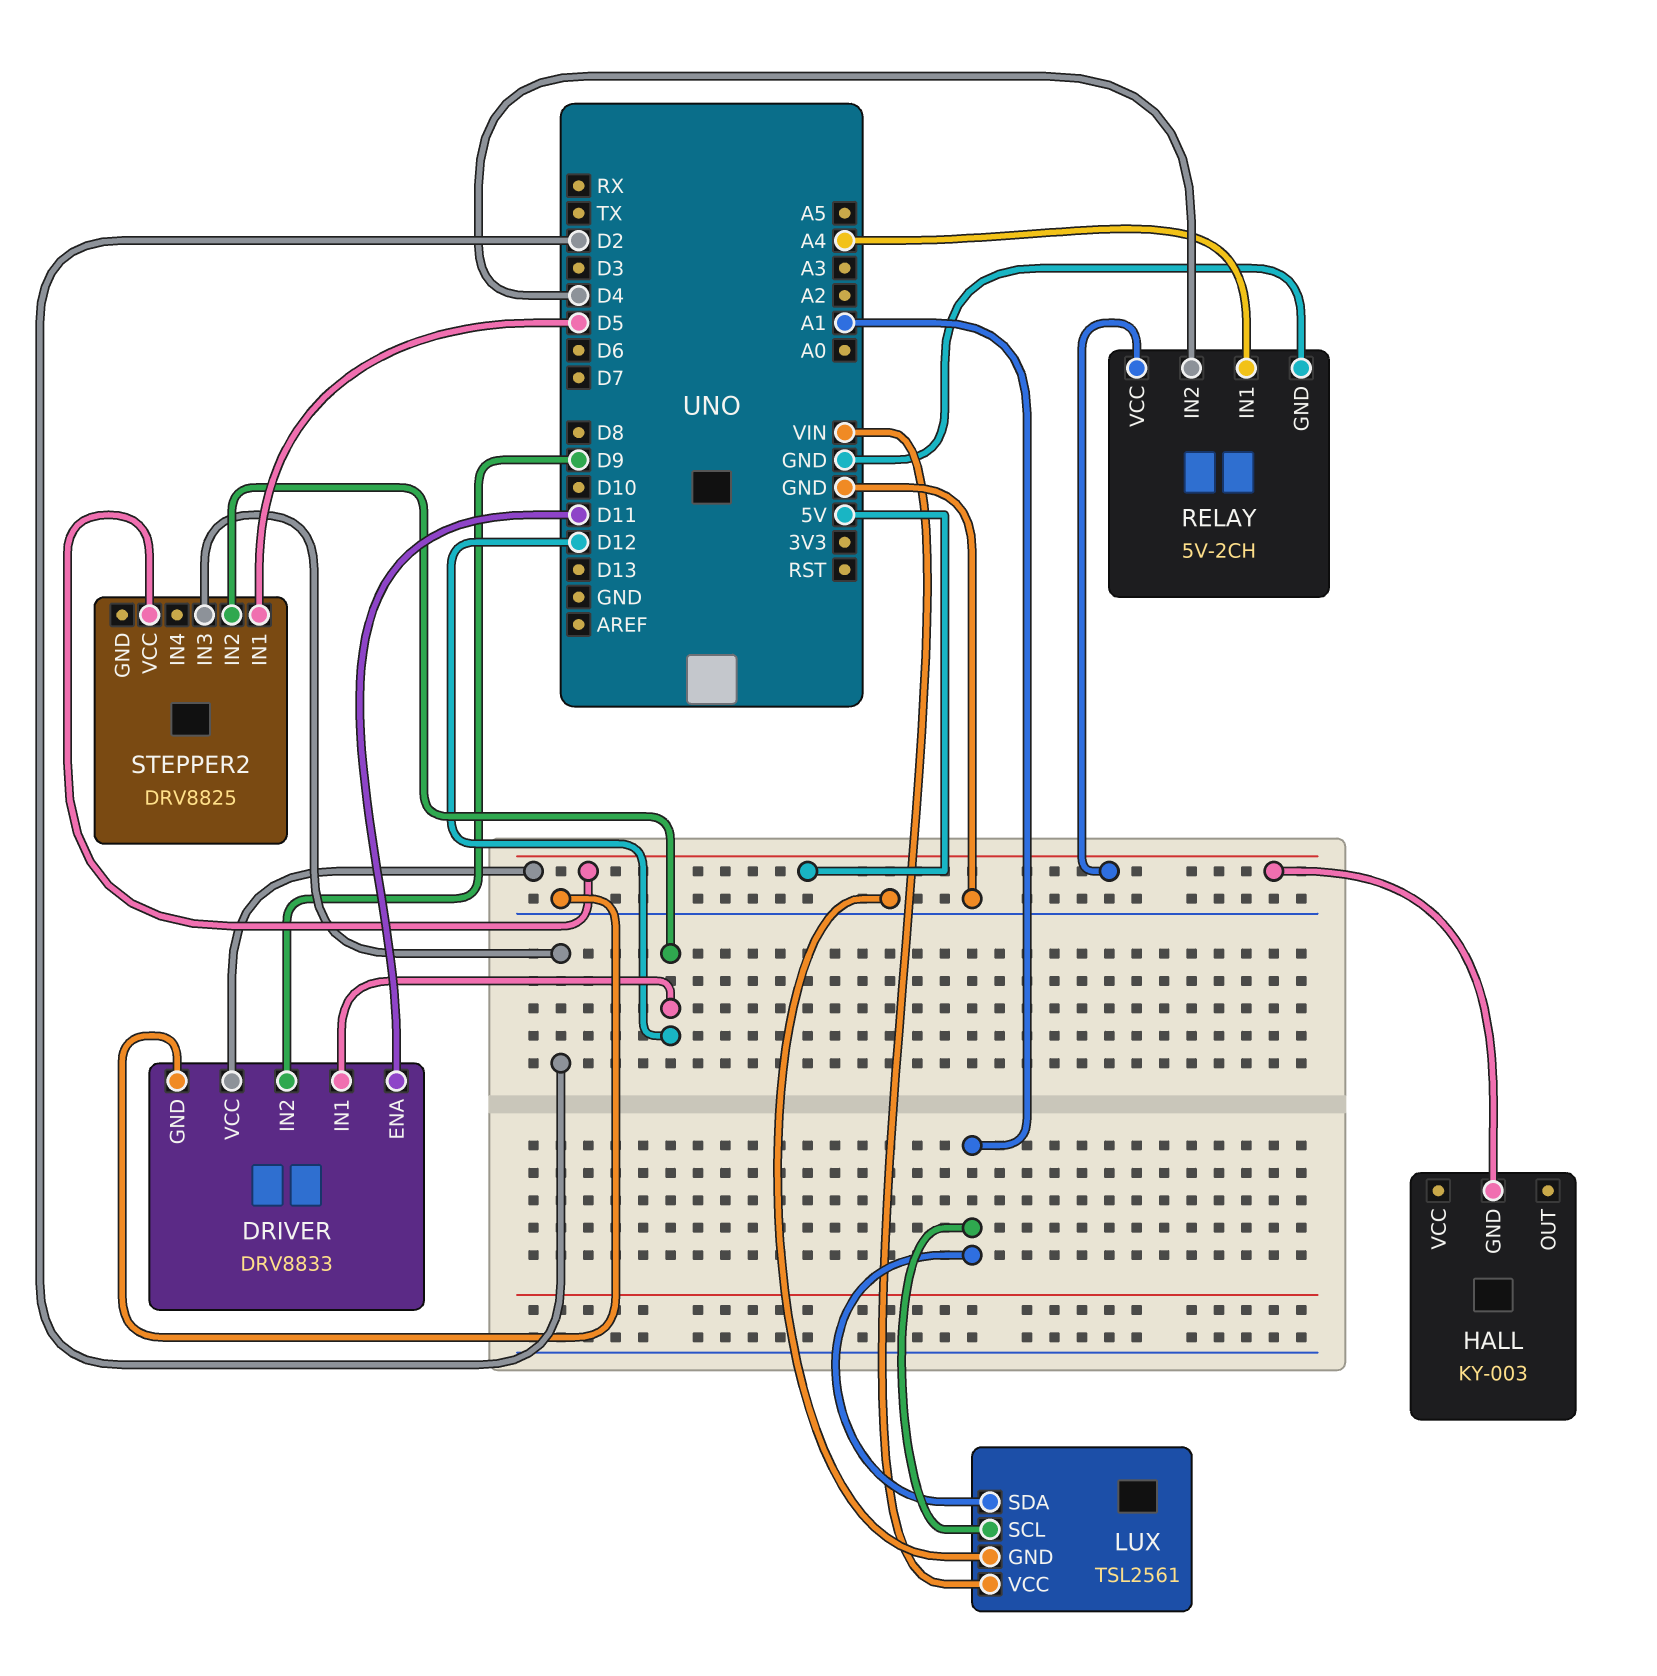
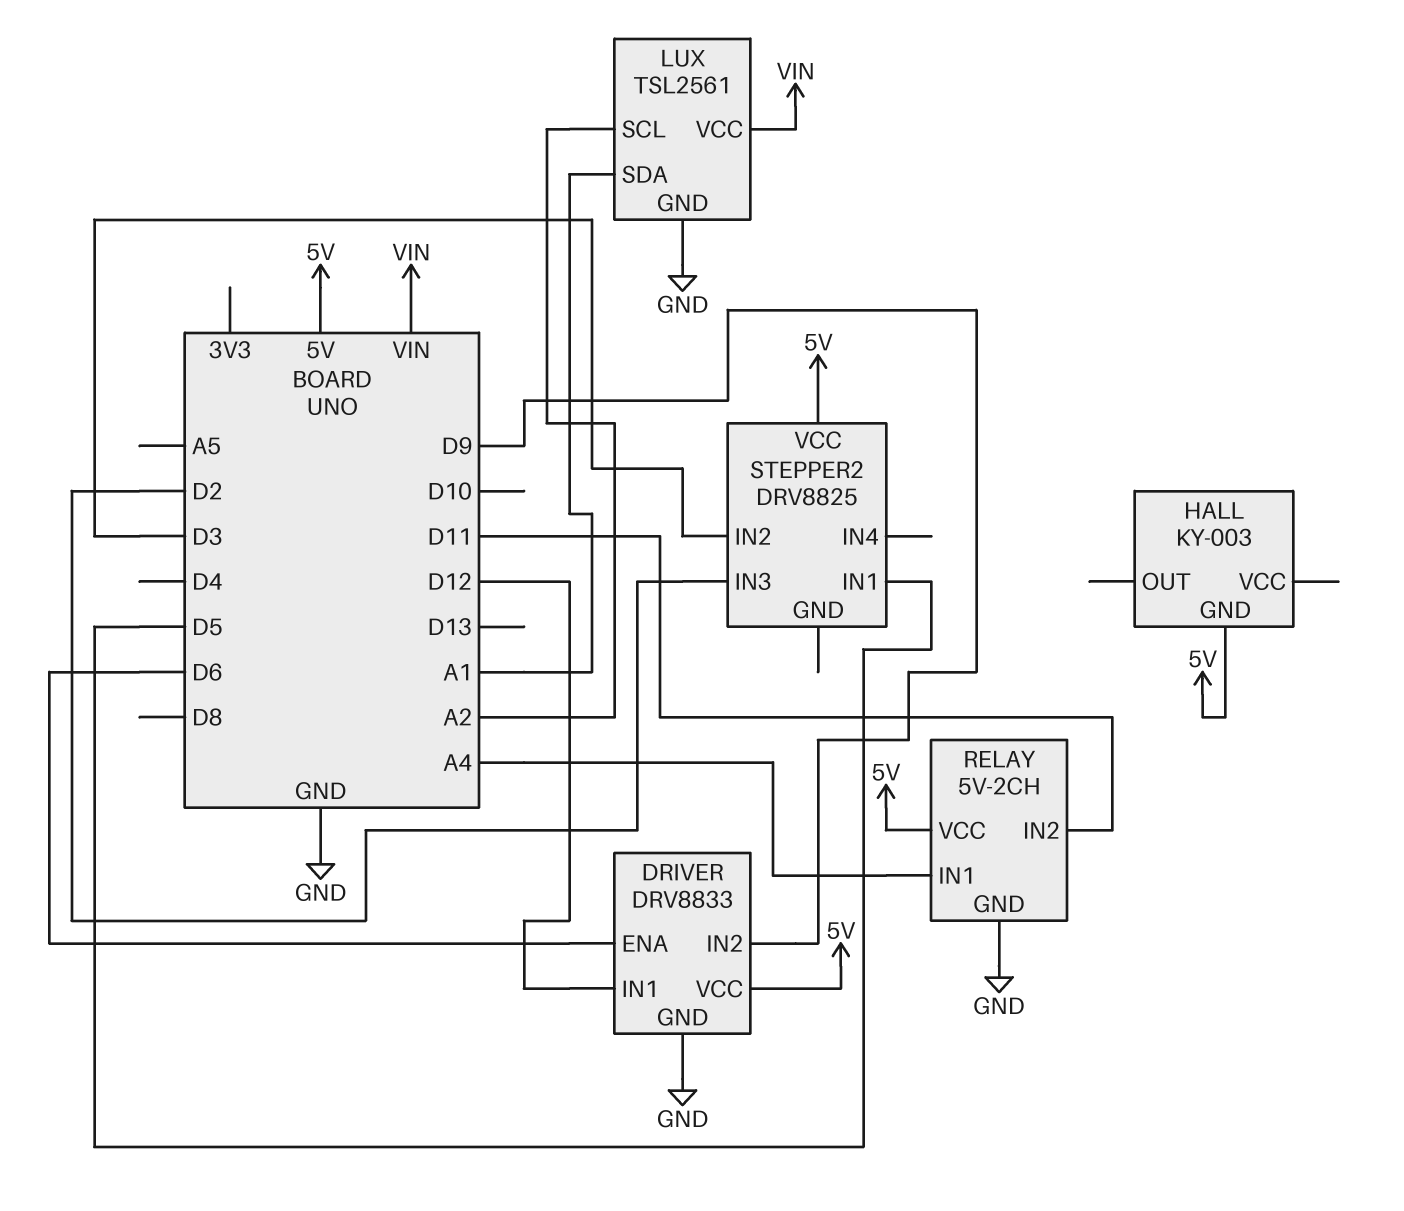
DRIVER pin ENA: D11 -> D6
LUX pin SCL: A1 -> A2
RELAY pin IN2: D4 -> D11
STEPPER2 pin IN2: D12 -> D3

